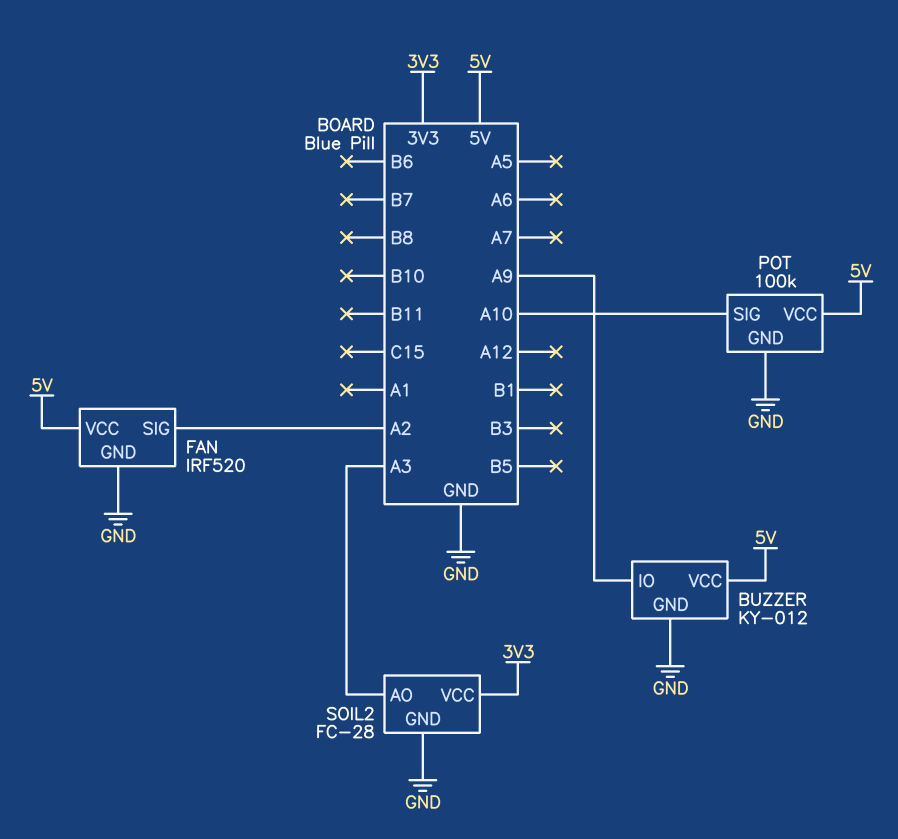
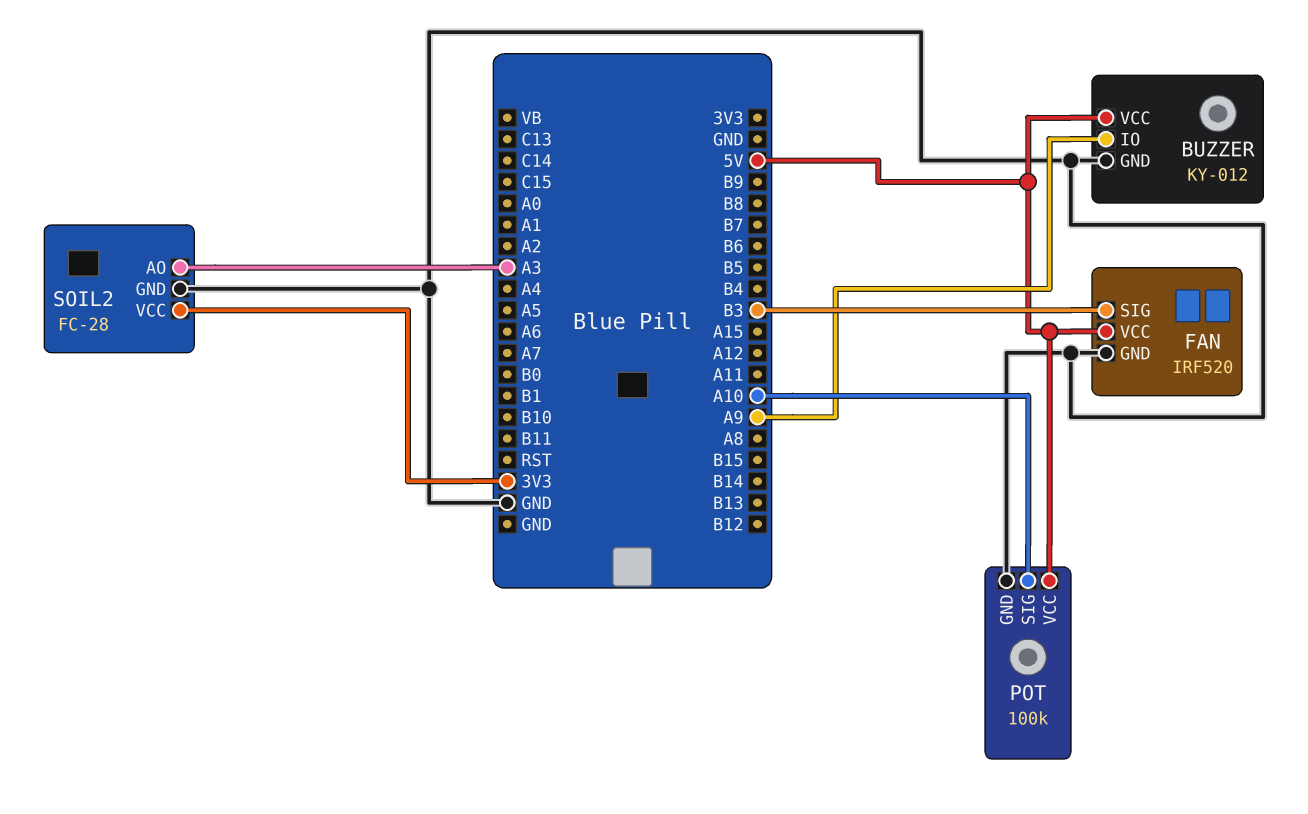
FAN pin SIG: A2 -> B3

